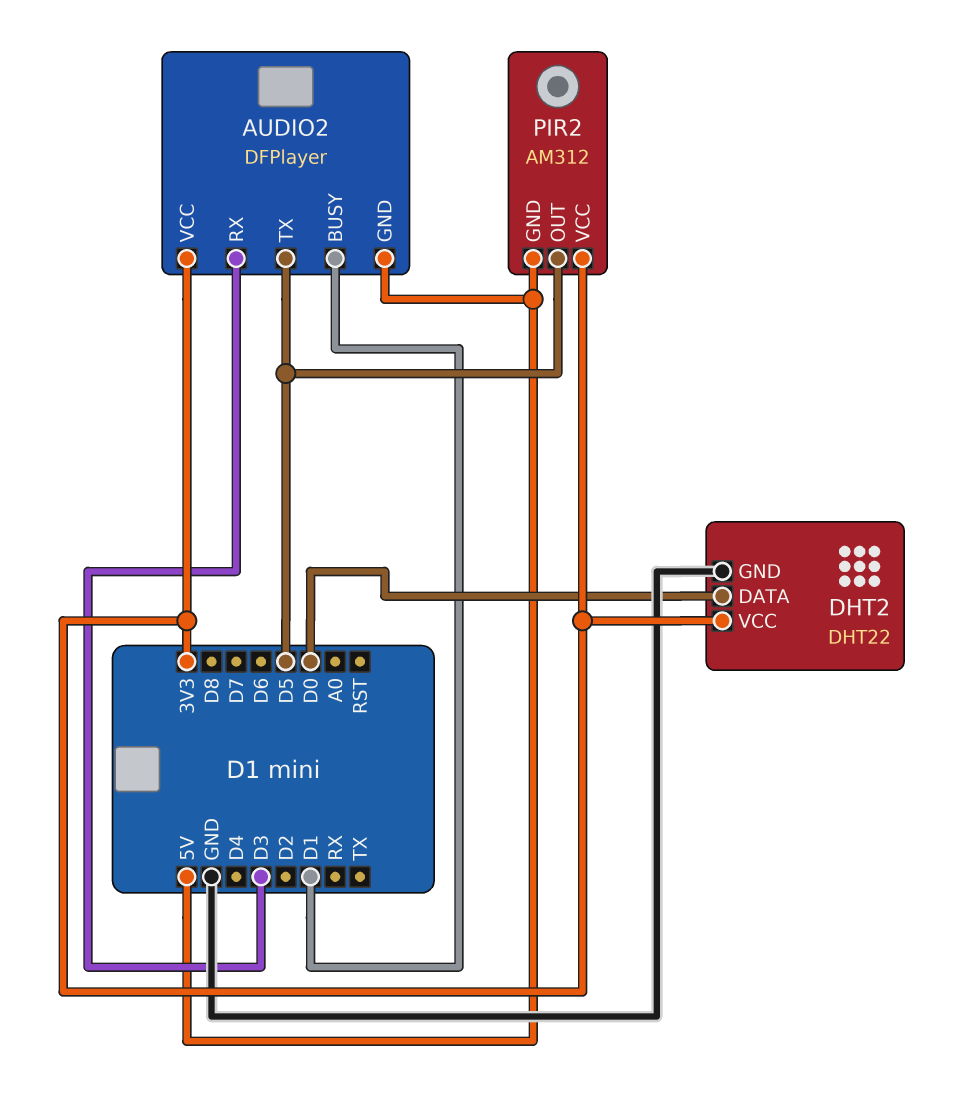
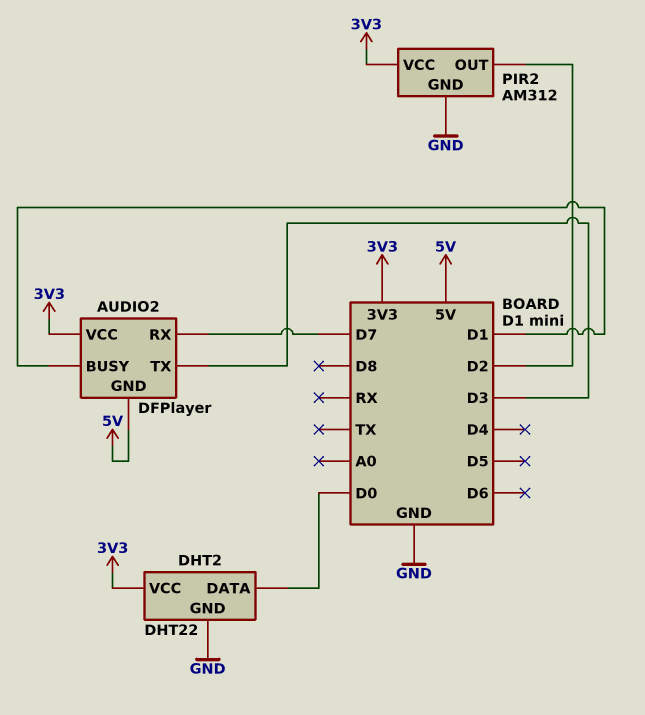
AUDIO2 pin RX: D3 -> D7
AUDIO2 pin TX: D5 -> D3
PIR2 pin GND: 5V -> GND
PIR2 pin OUT: D5 -> D2

